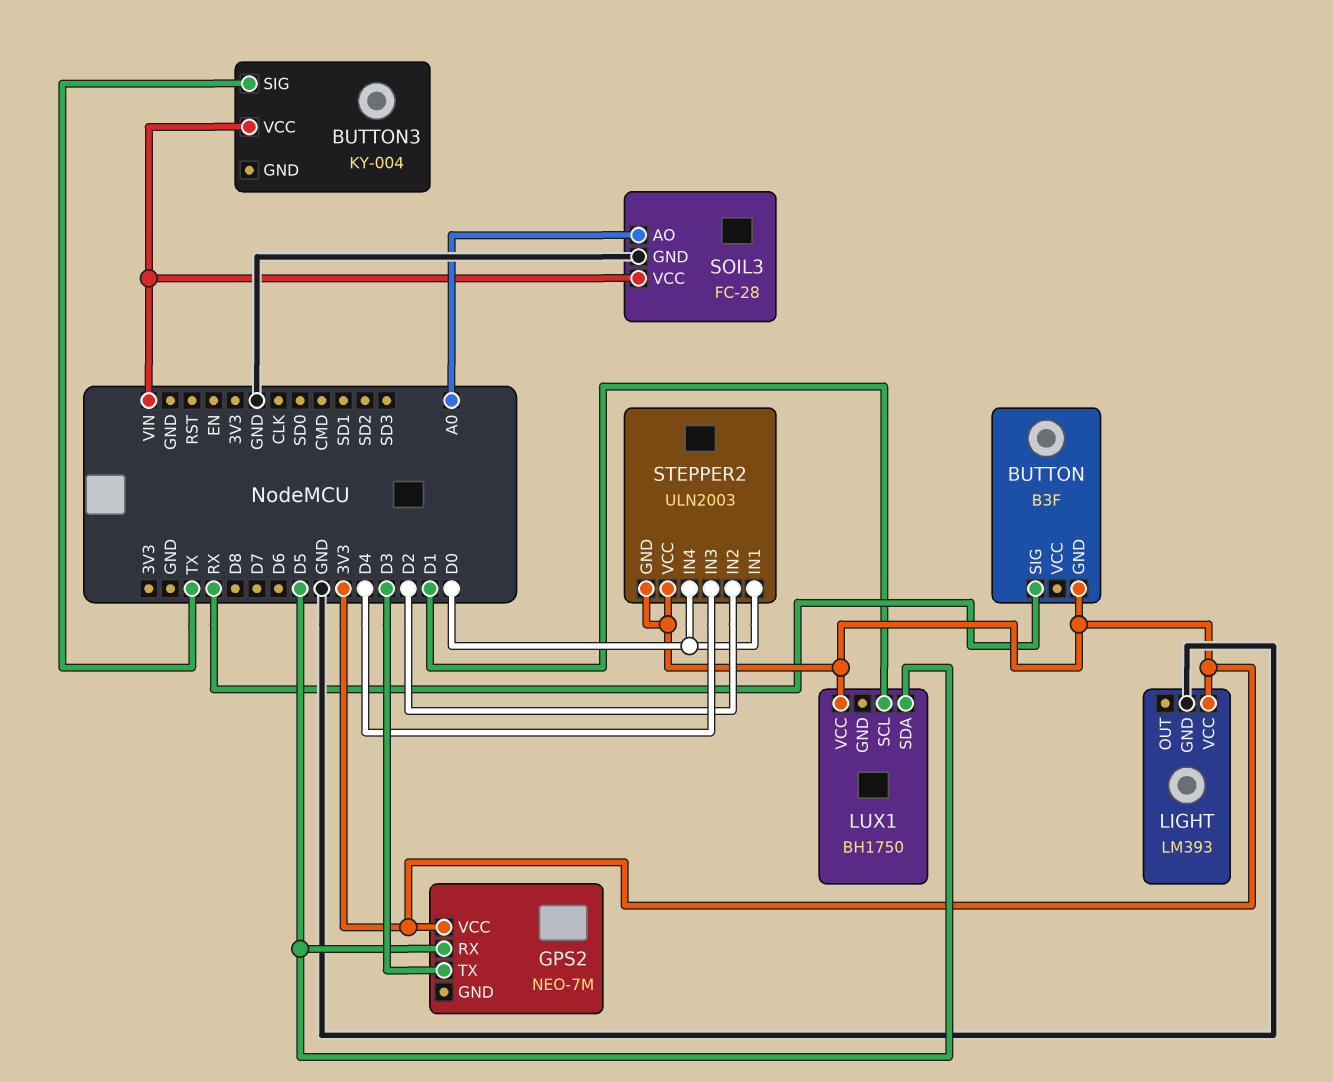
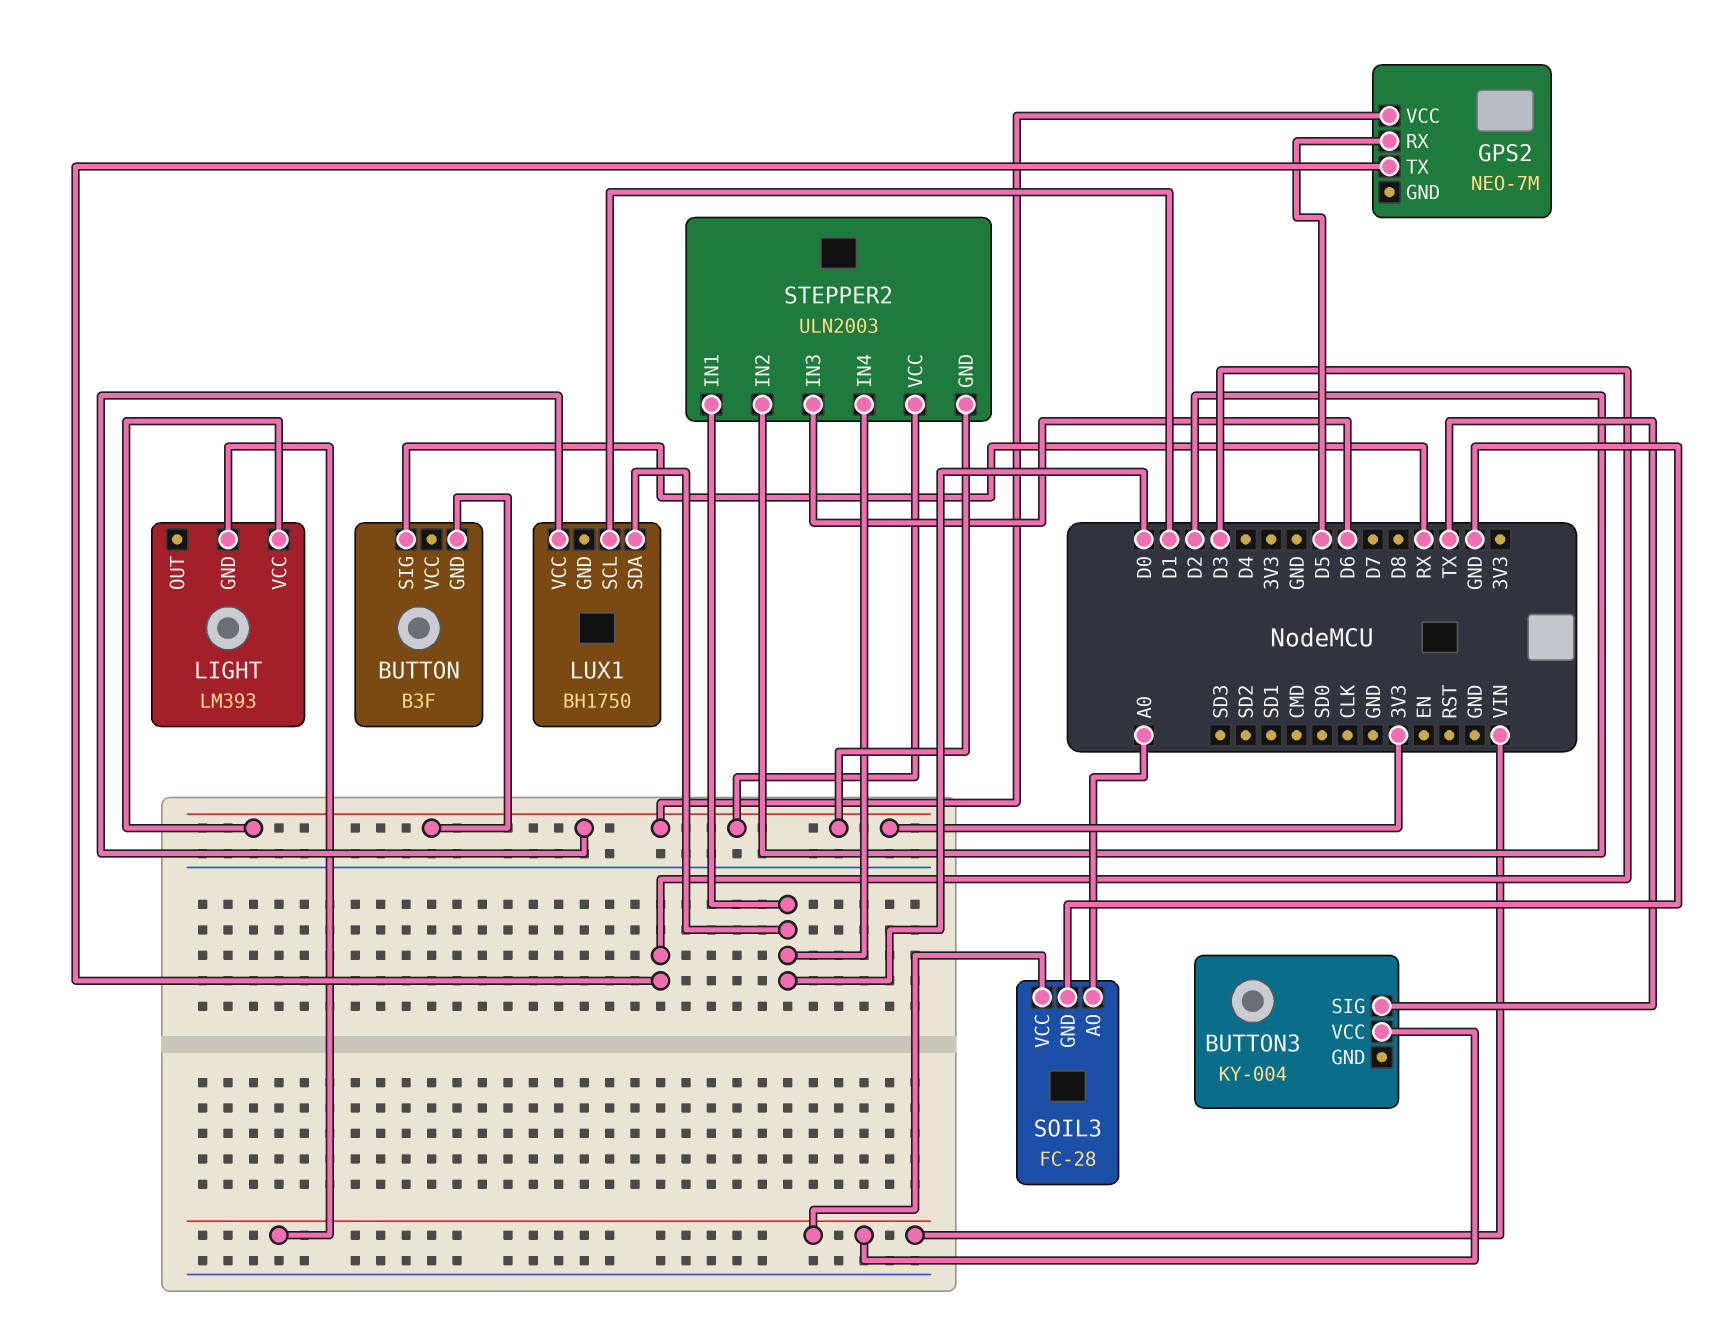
LIGHT pin GND: GND -> VIN
LUX1 pin SDA: D5 -> D0
STEPPER2 pin IN3: D4 -> D6

